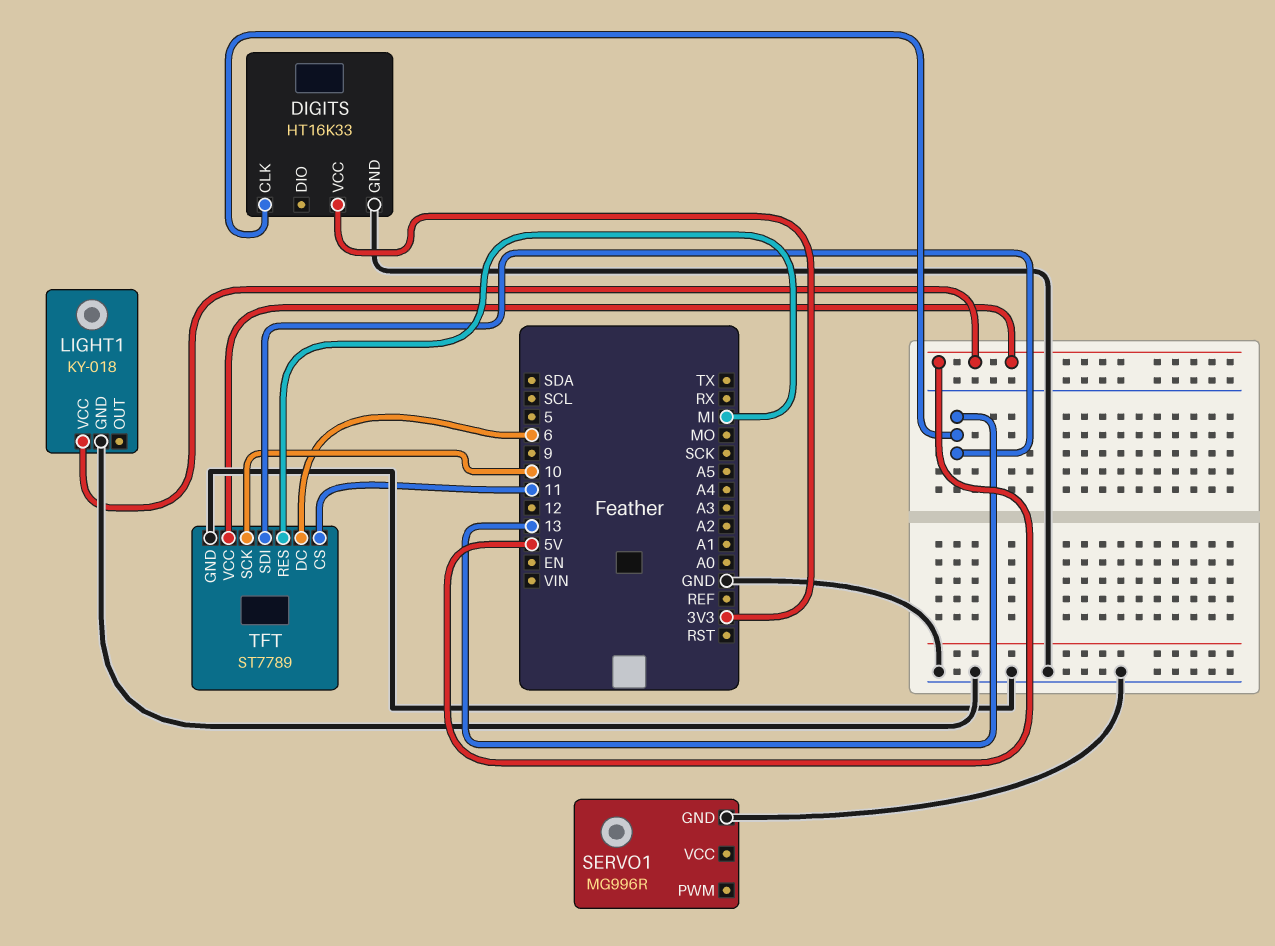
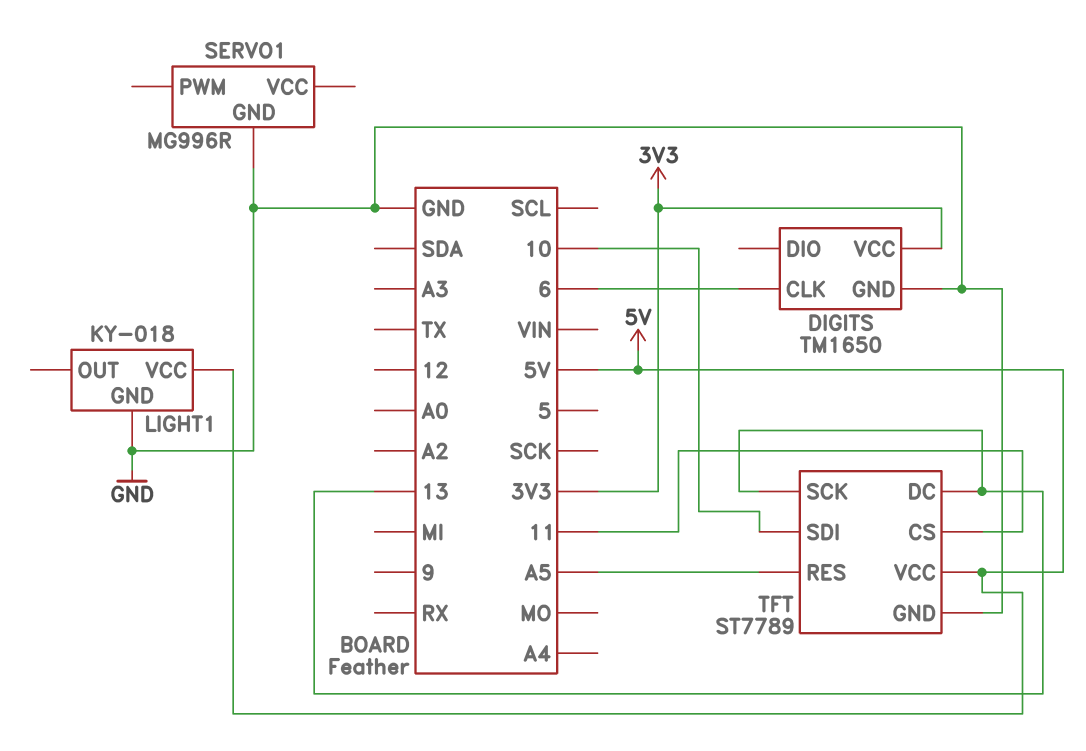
DIGITS: HT16K33 -> TM1650
DIGITS pin CLK: 13 -> 6
TFT pin DC: 6 -> 13
TFT pin RES: MI -> A5
TFT pin SCK: 10 -> 13
TFT pin SDI: 13 -> 10

